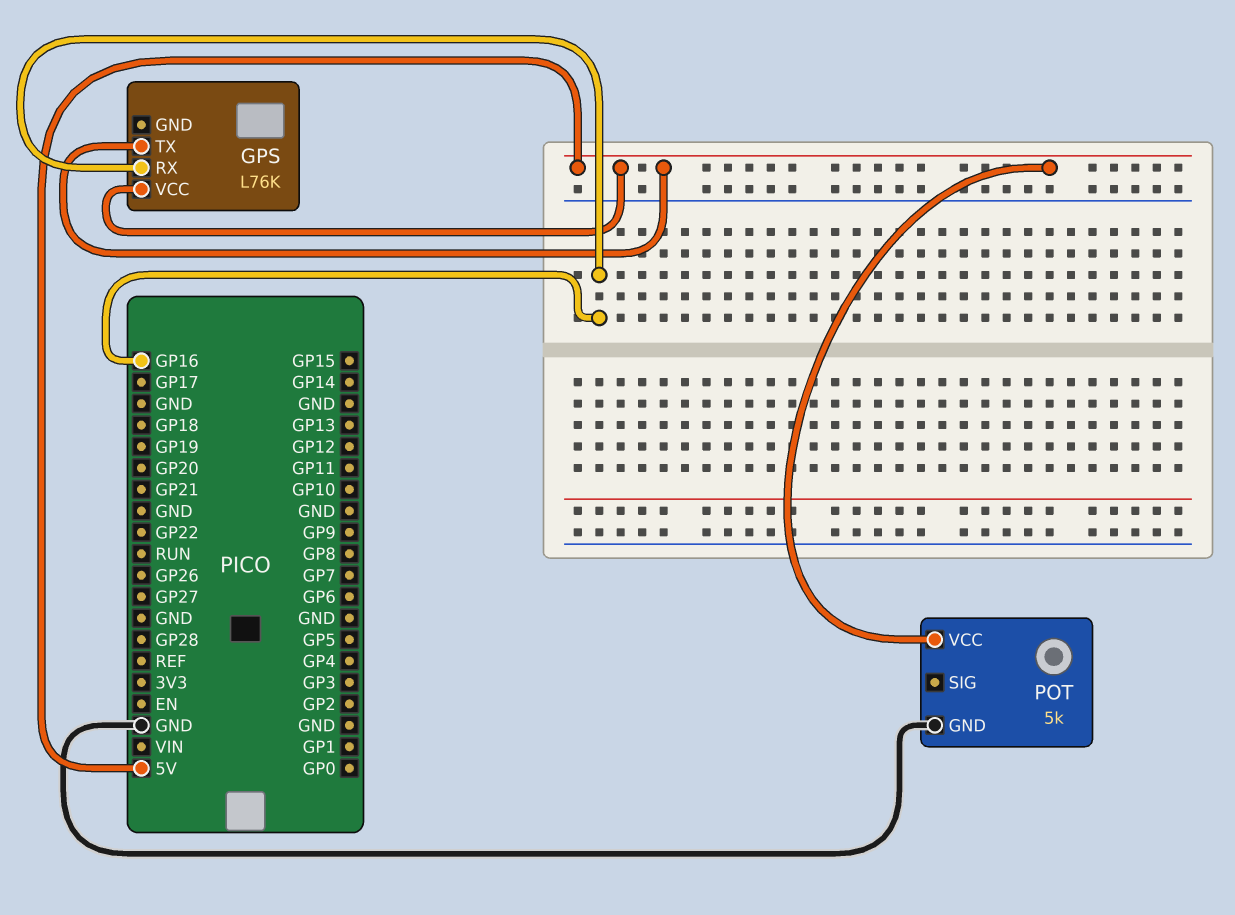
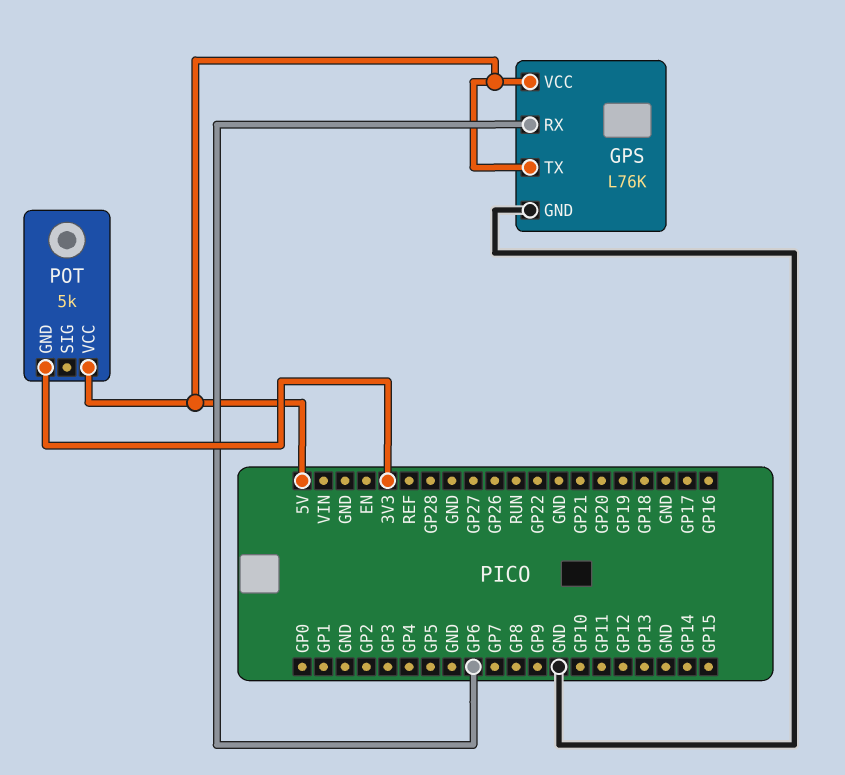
GPS pin GND: none -> GND
GPS pin RX: GP16 -> GP6
POT pin GND: GND -> 3V3

